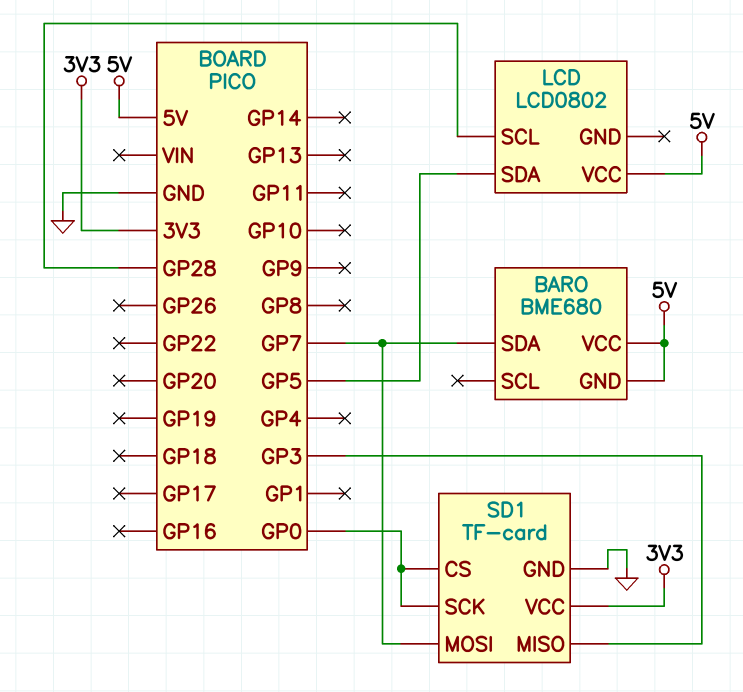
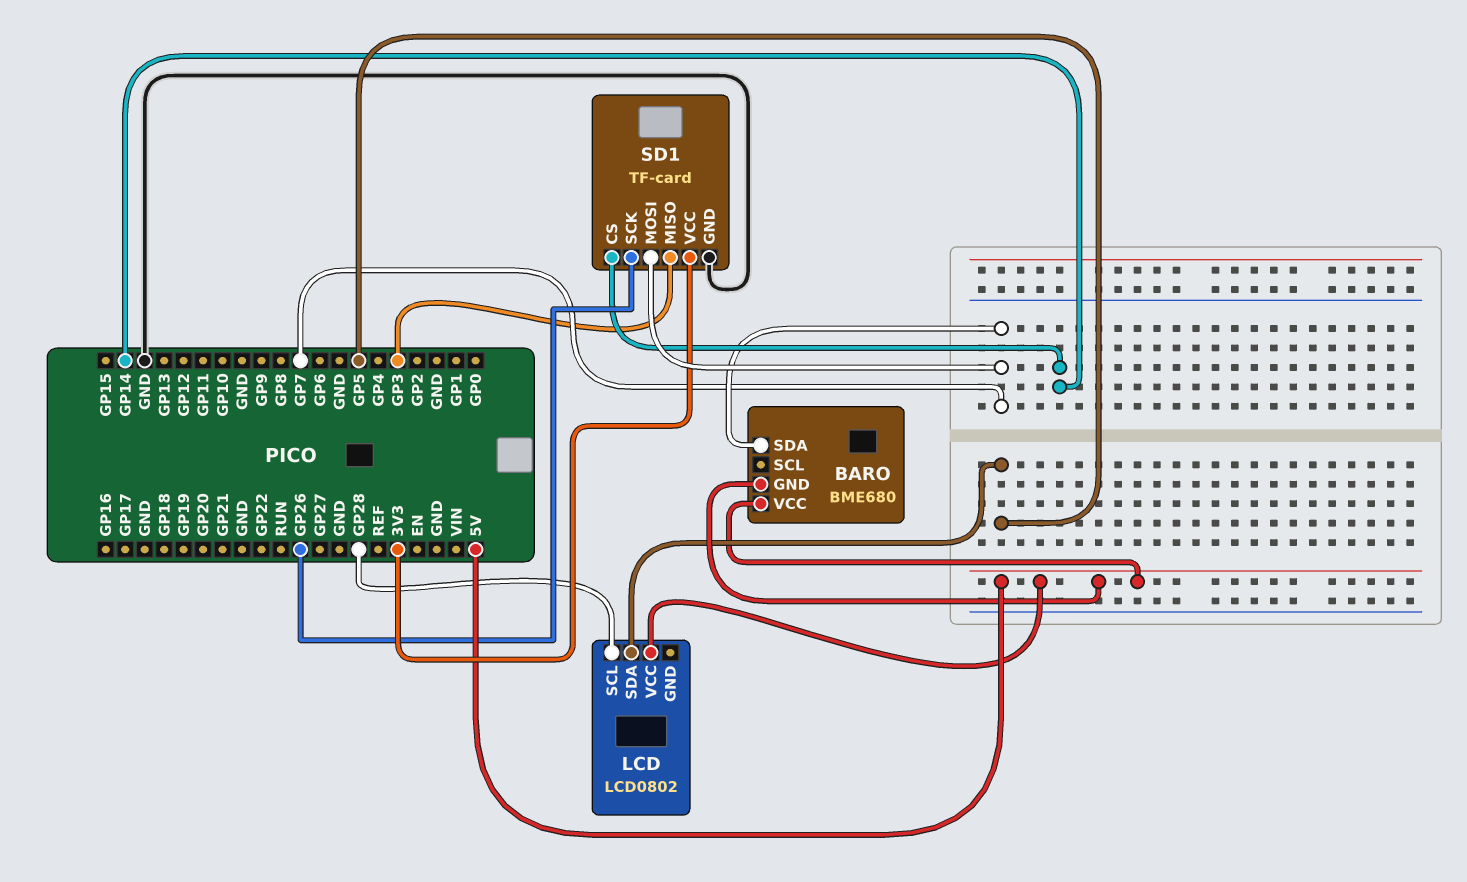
SD1 pin CS: GP0 -> GP14
SD1 pin SCK: GP0 -> GP26

